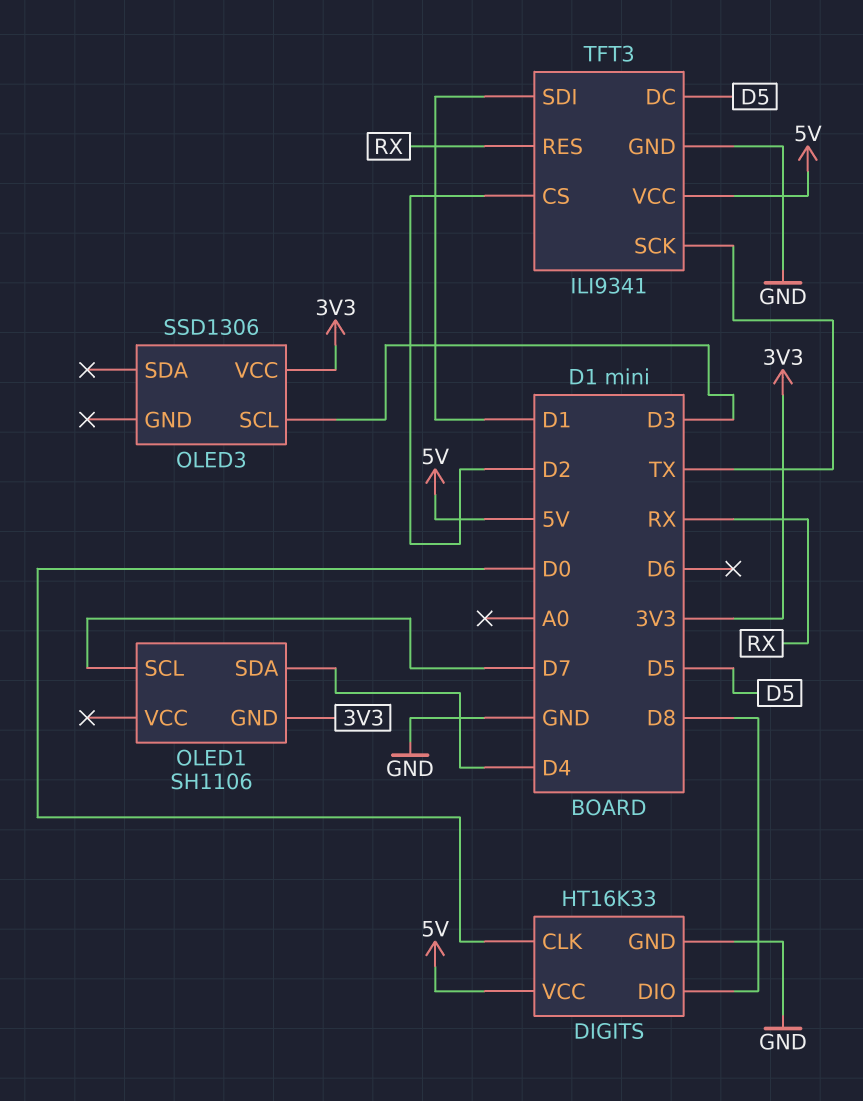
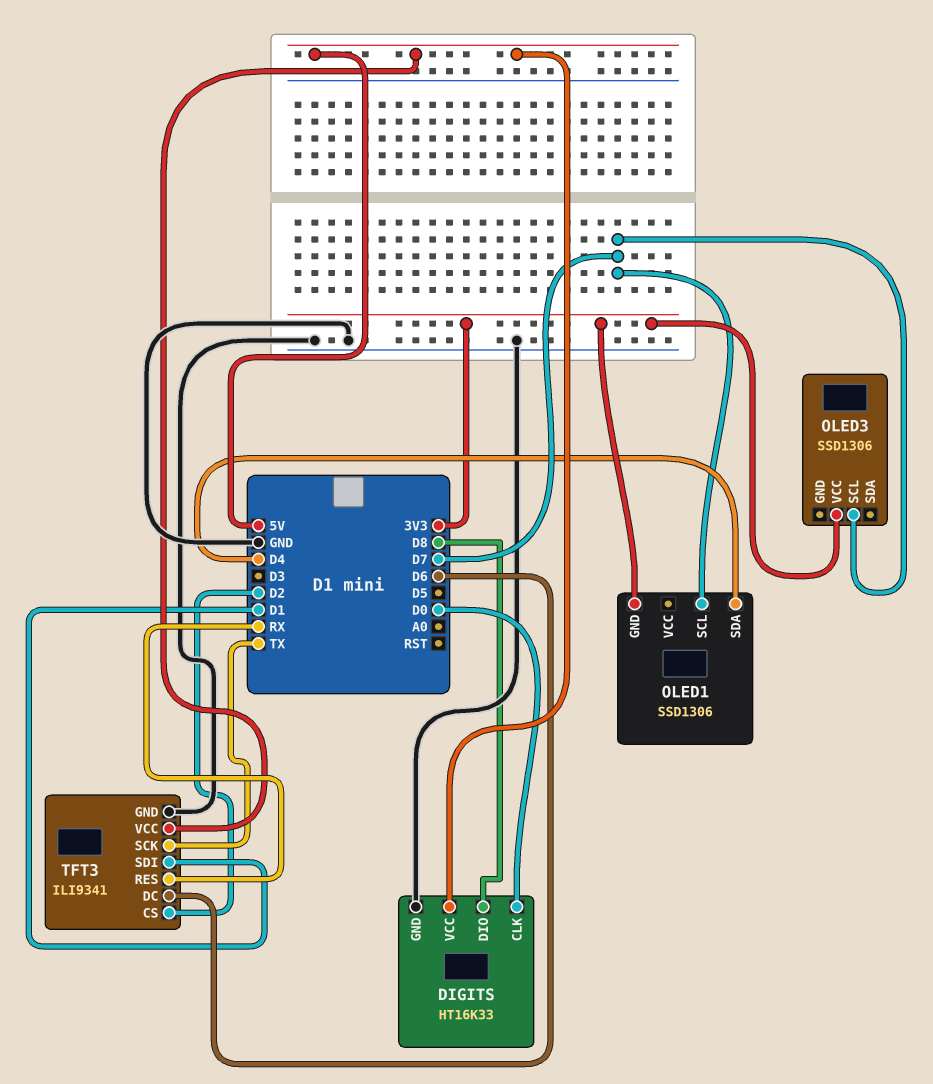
OLED1: SH1106 -> SSD1306
OLED3 pin SCL: D3 -> D7
TFT3 pin DC: D5 -> D6

